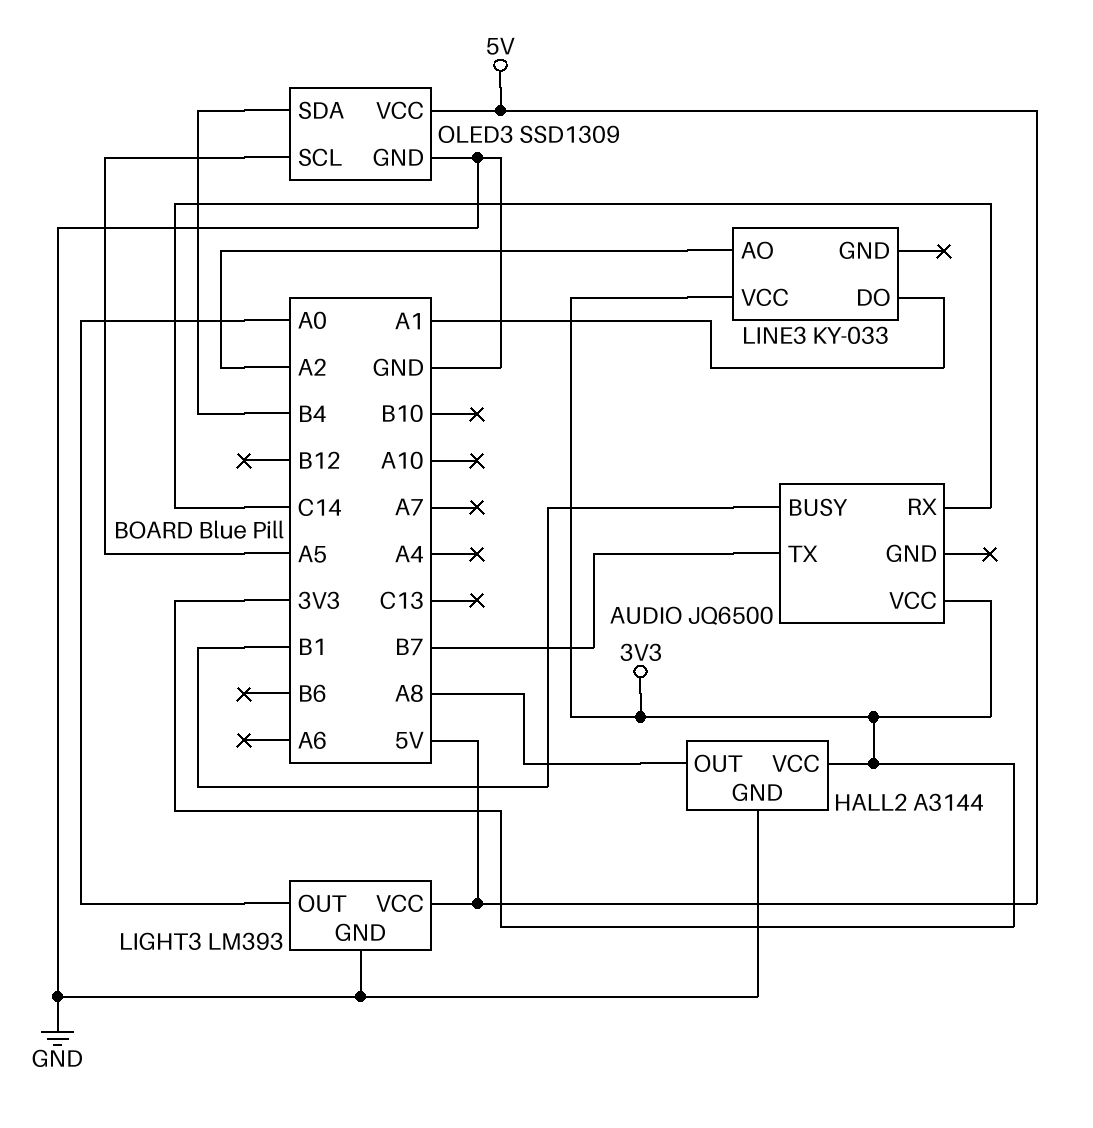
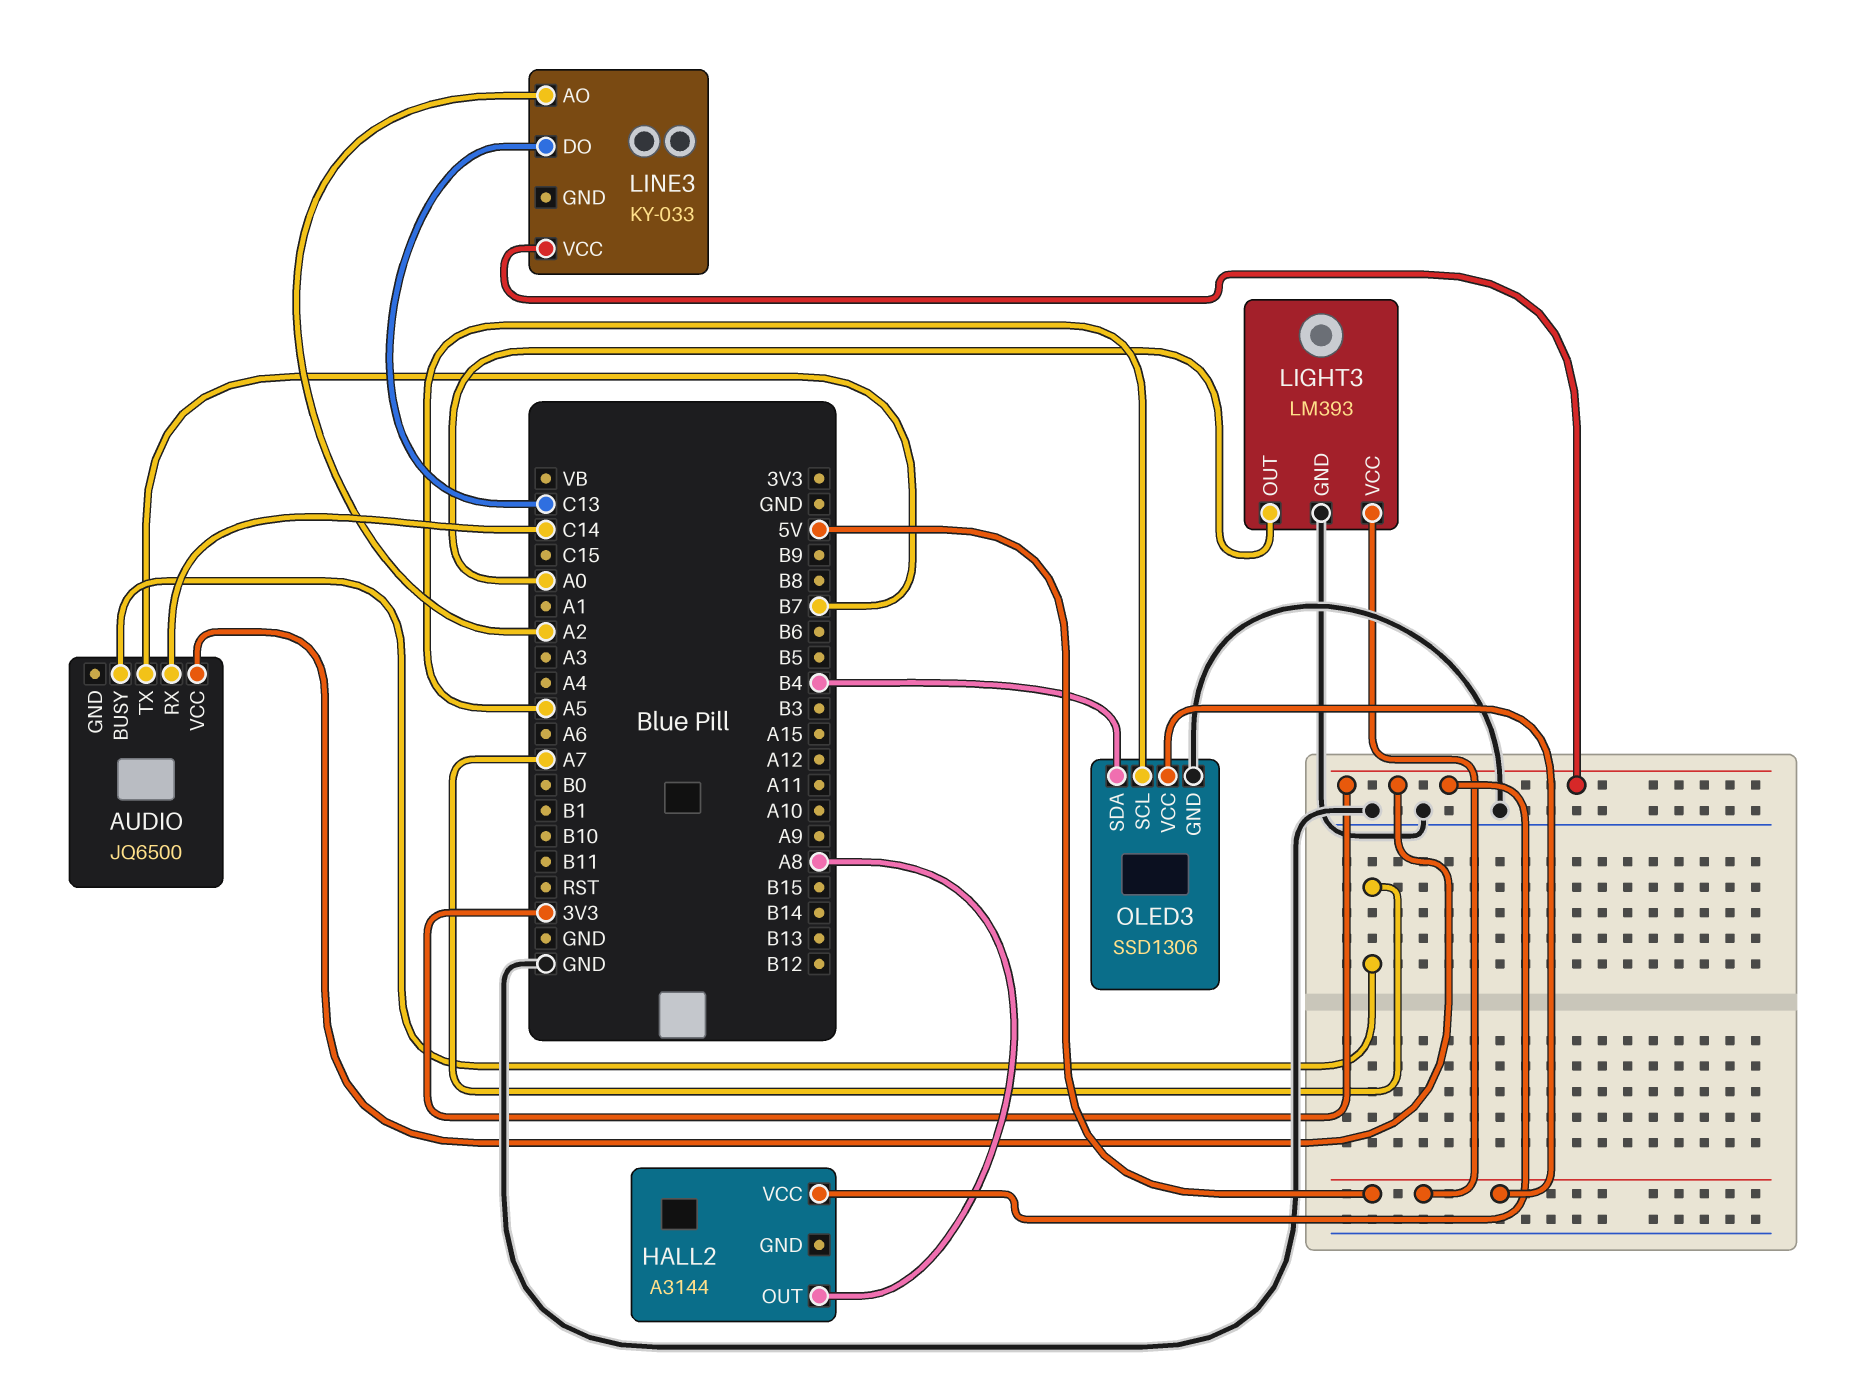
AUDIO pin BUSY: B1 -> A7
HALL2 pin GND: GND -> none
LINE3 pin DO: A1 -> C13
OLED3: SSD1309 -> SSD1306

